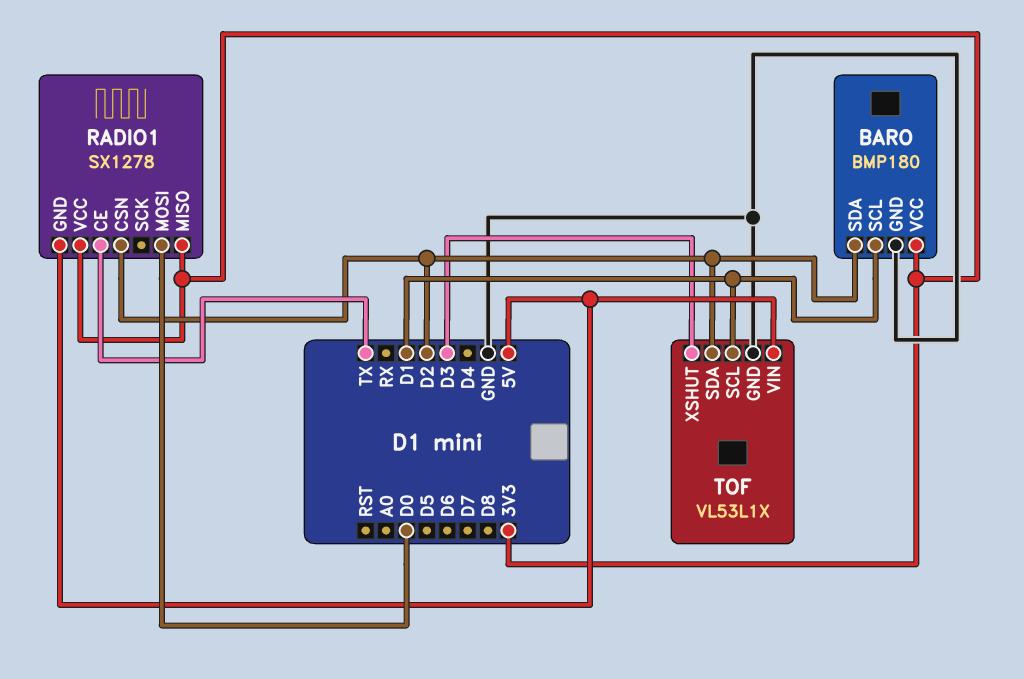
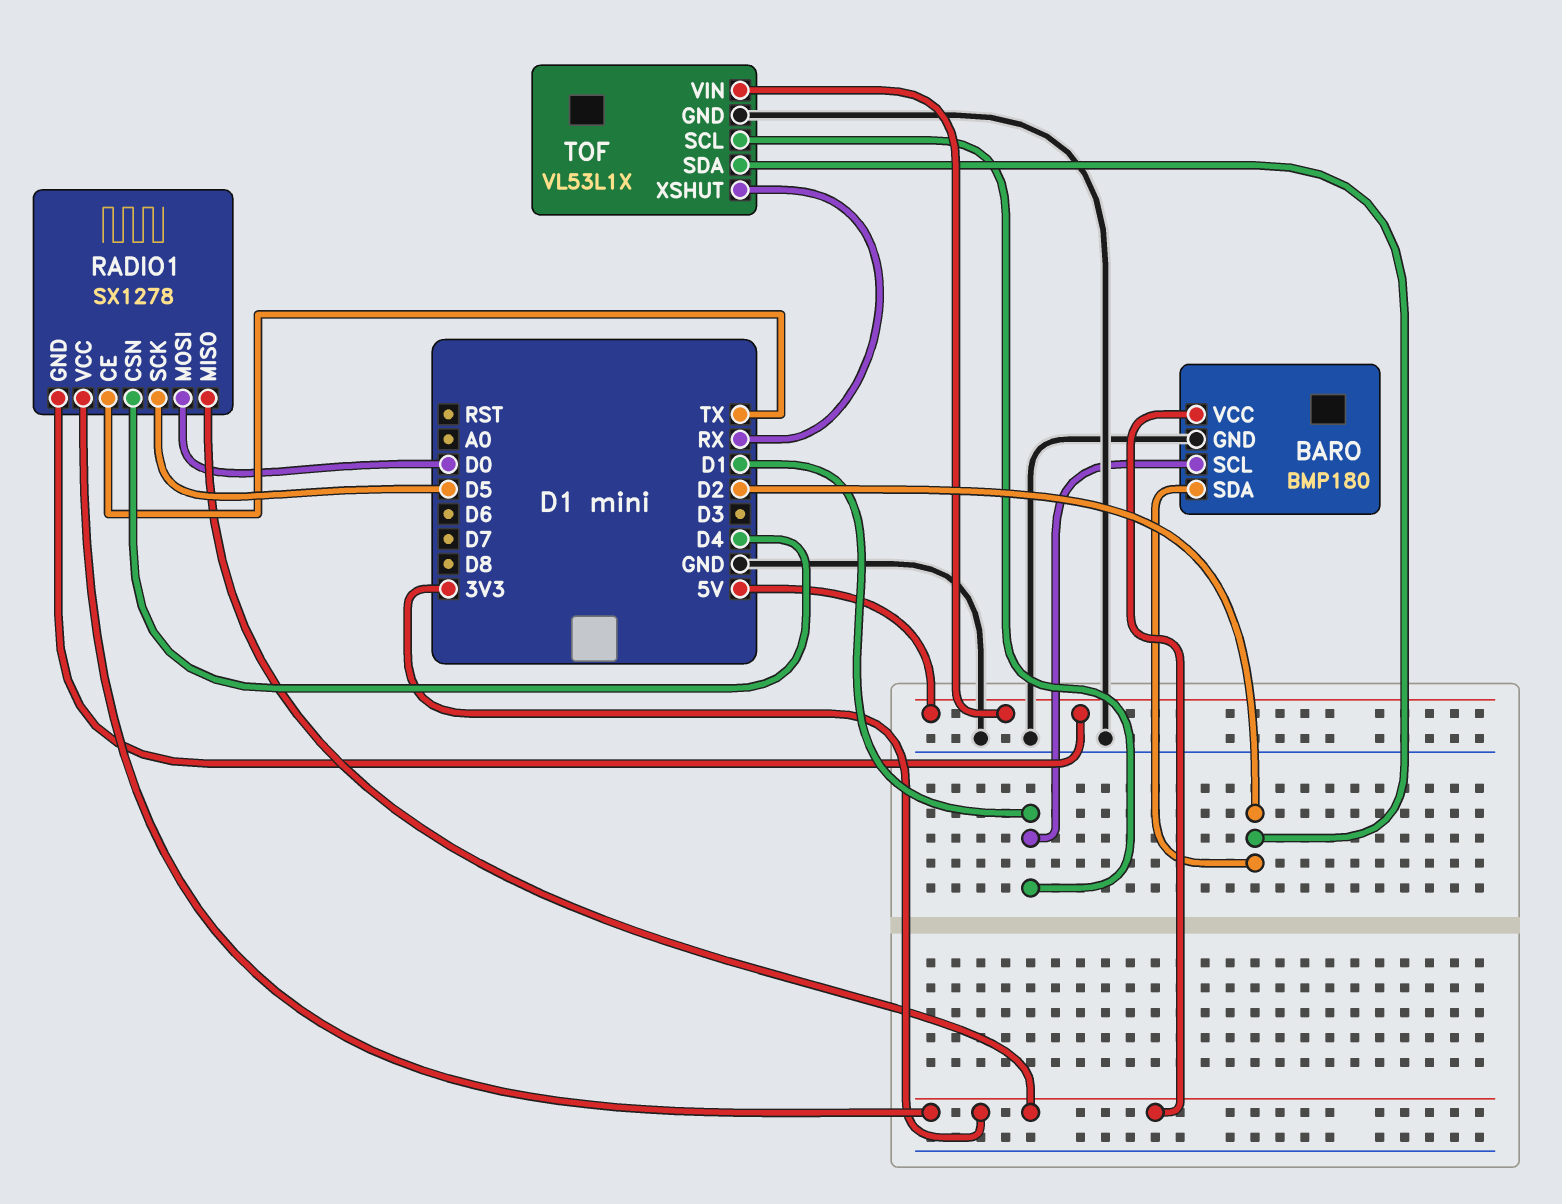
RADIO1 pin CSN: D2 -> D4
RADIO1 pin SCK: none -> D5
TOF pin XSHUT: D3 -> RX

